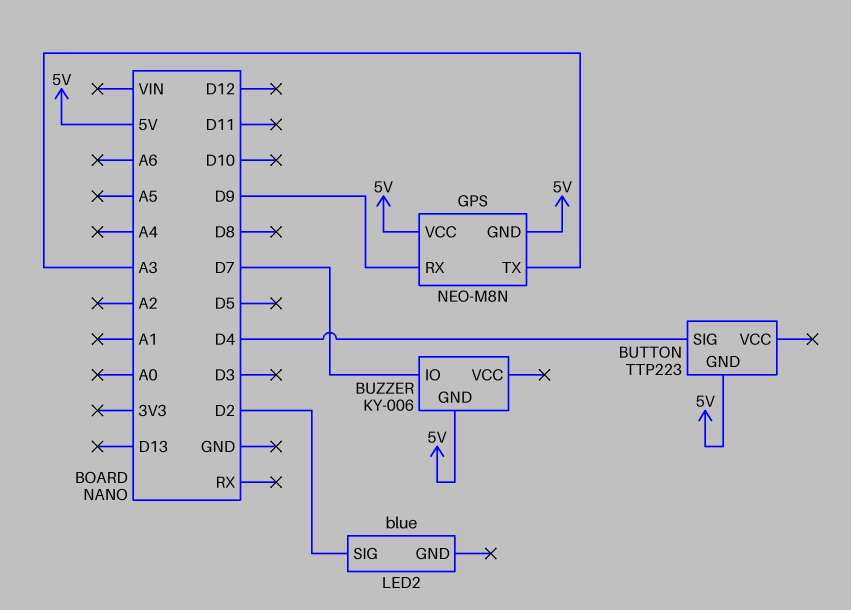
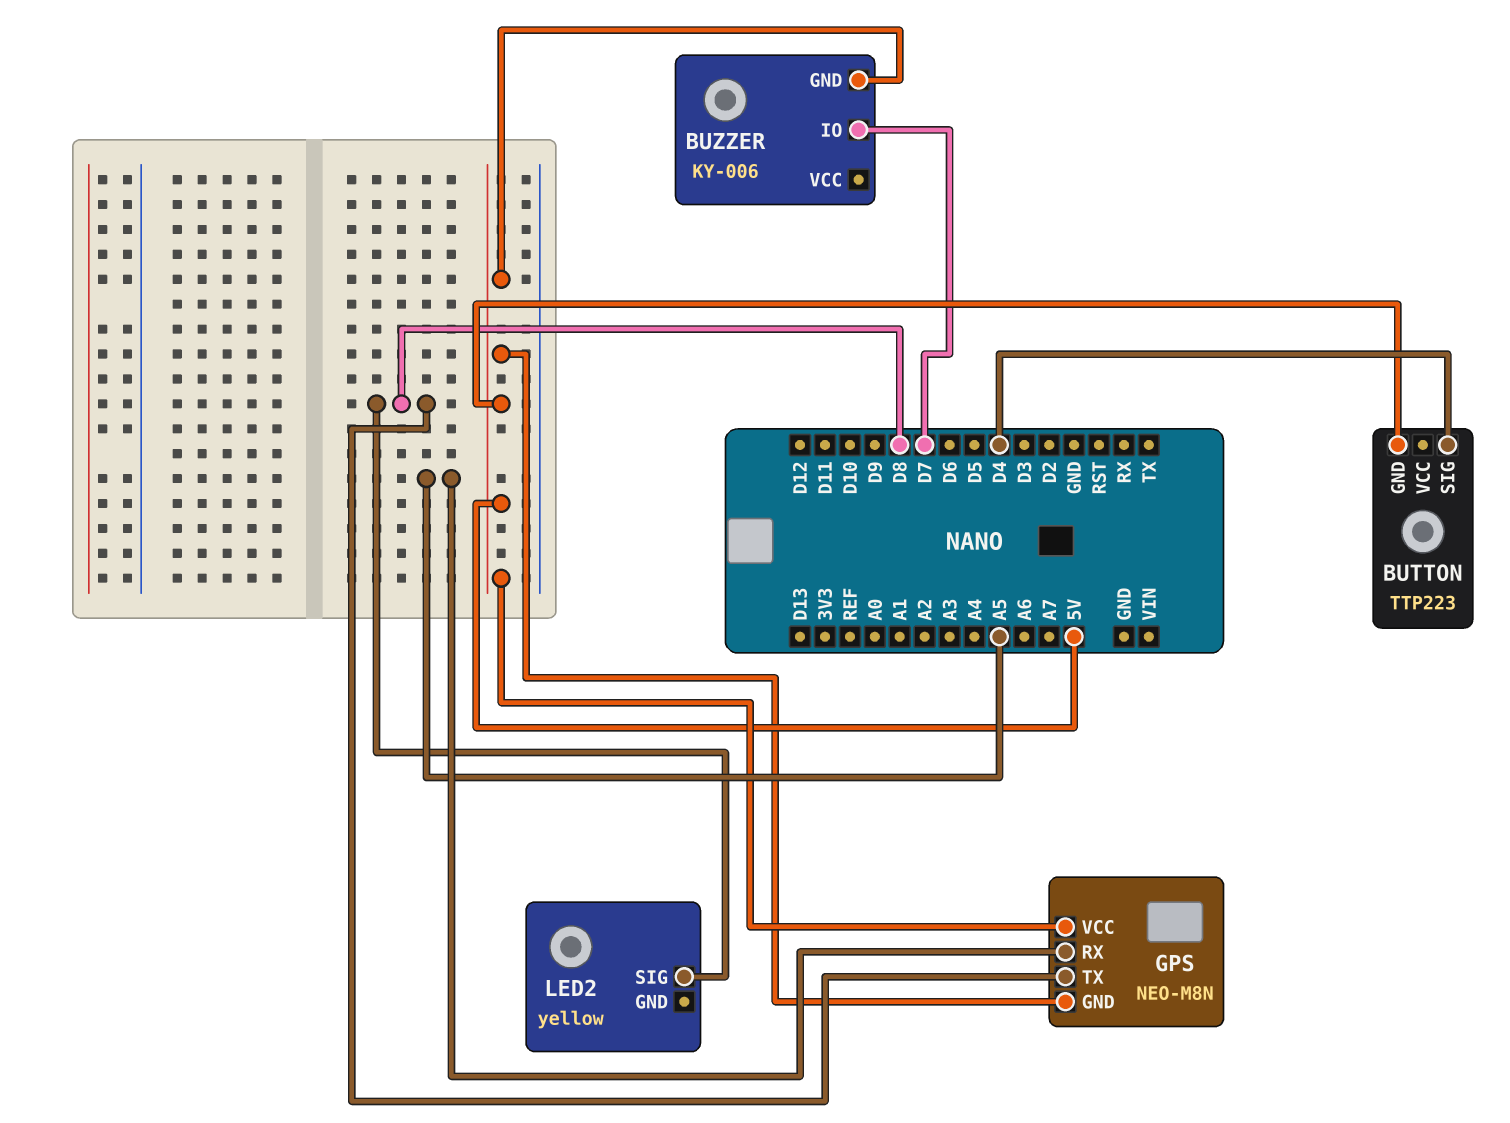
GPS pin RX: D9 -> A5
GPS pin TX: A3 -> D8
LED2: blue -> yellow
LED2 pin SIG: D2 -> D8

